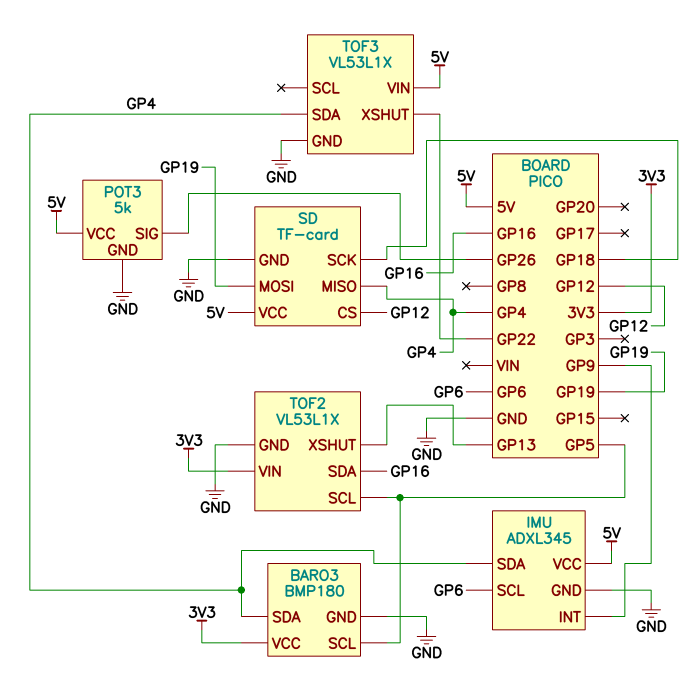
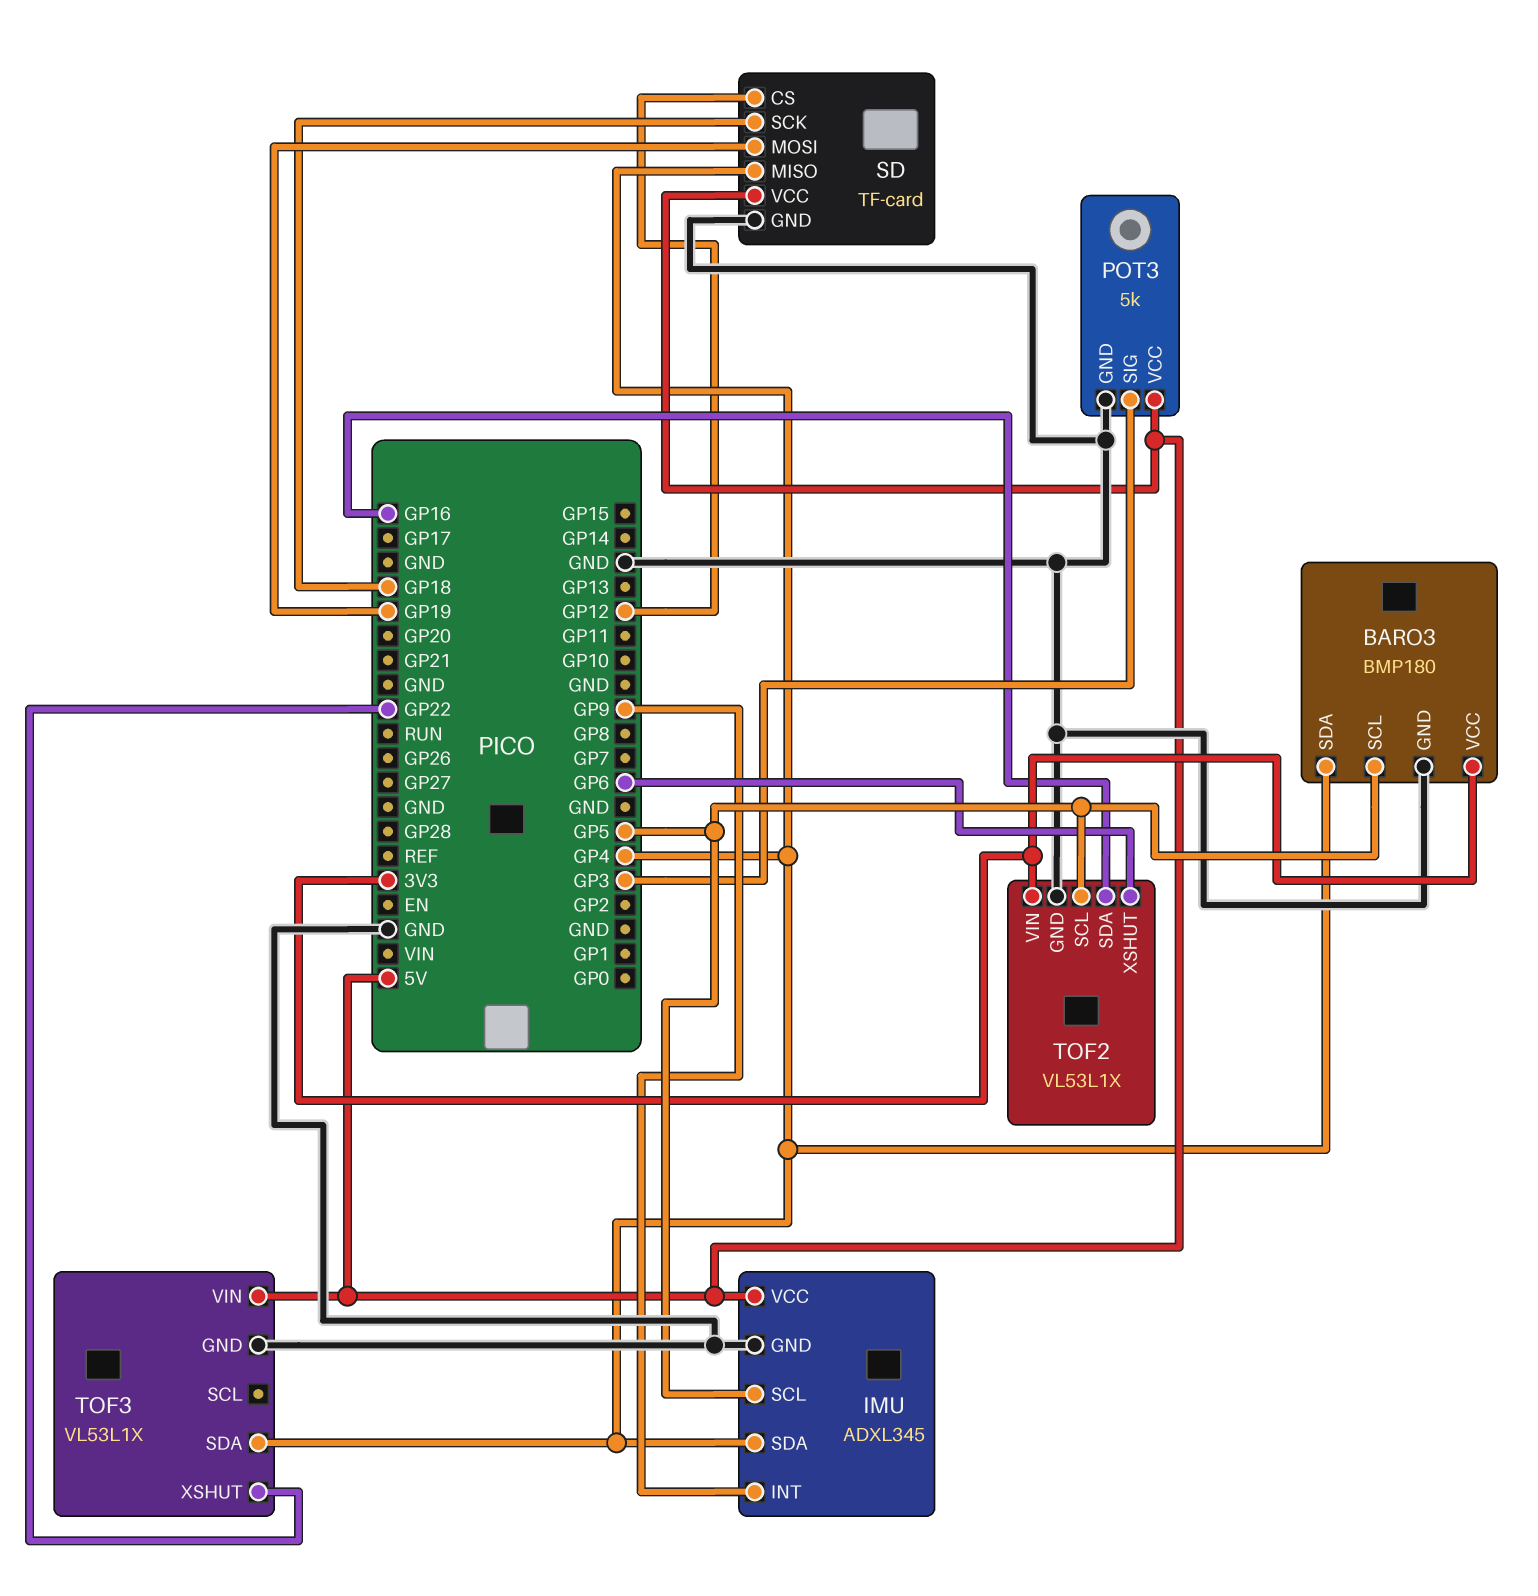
IMU pin SCL: GP6 -> GP5
POT3 pin SIG: GP26 -> GP3
TOF2 pin XSHUT: GP13 -> GP6

